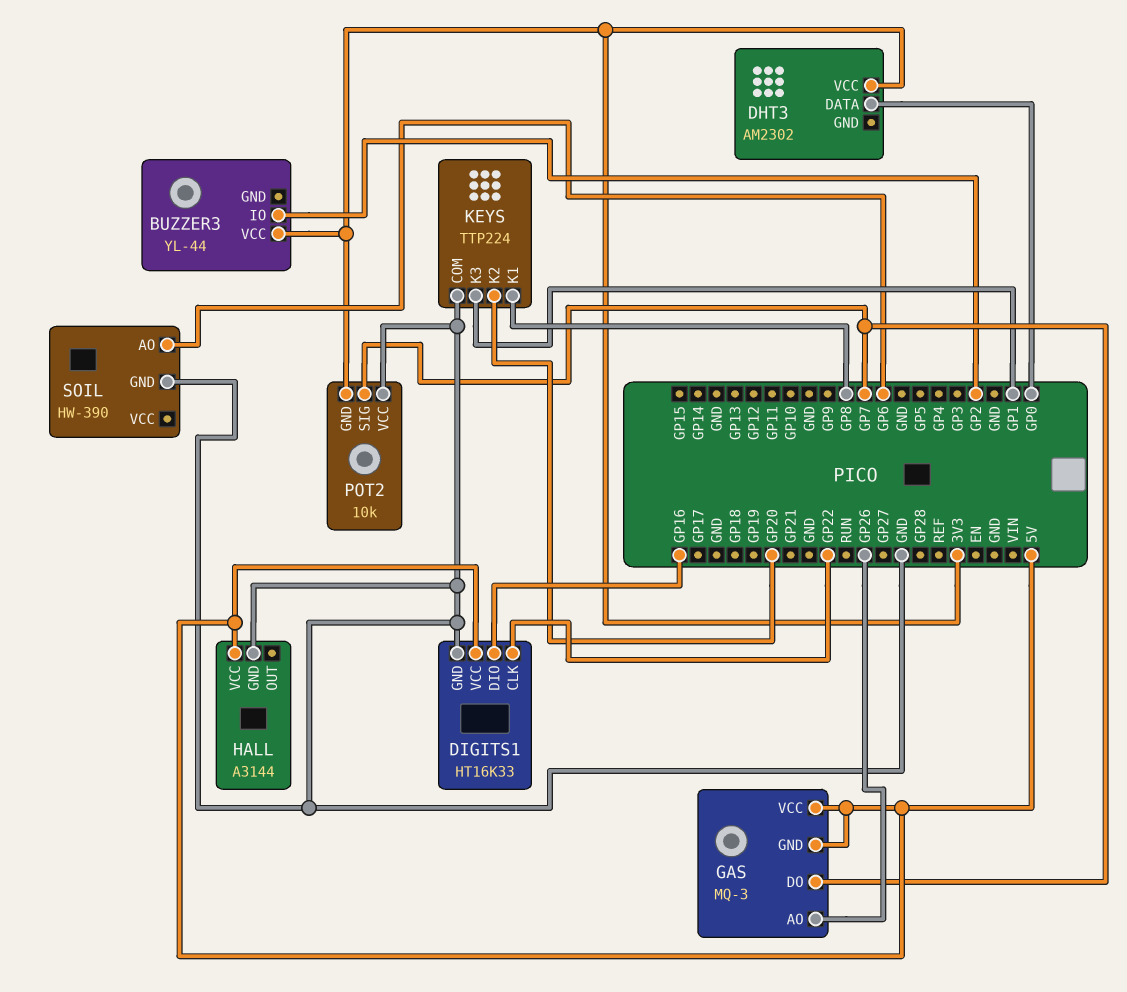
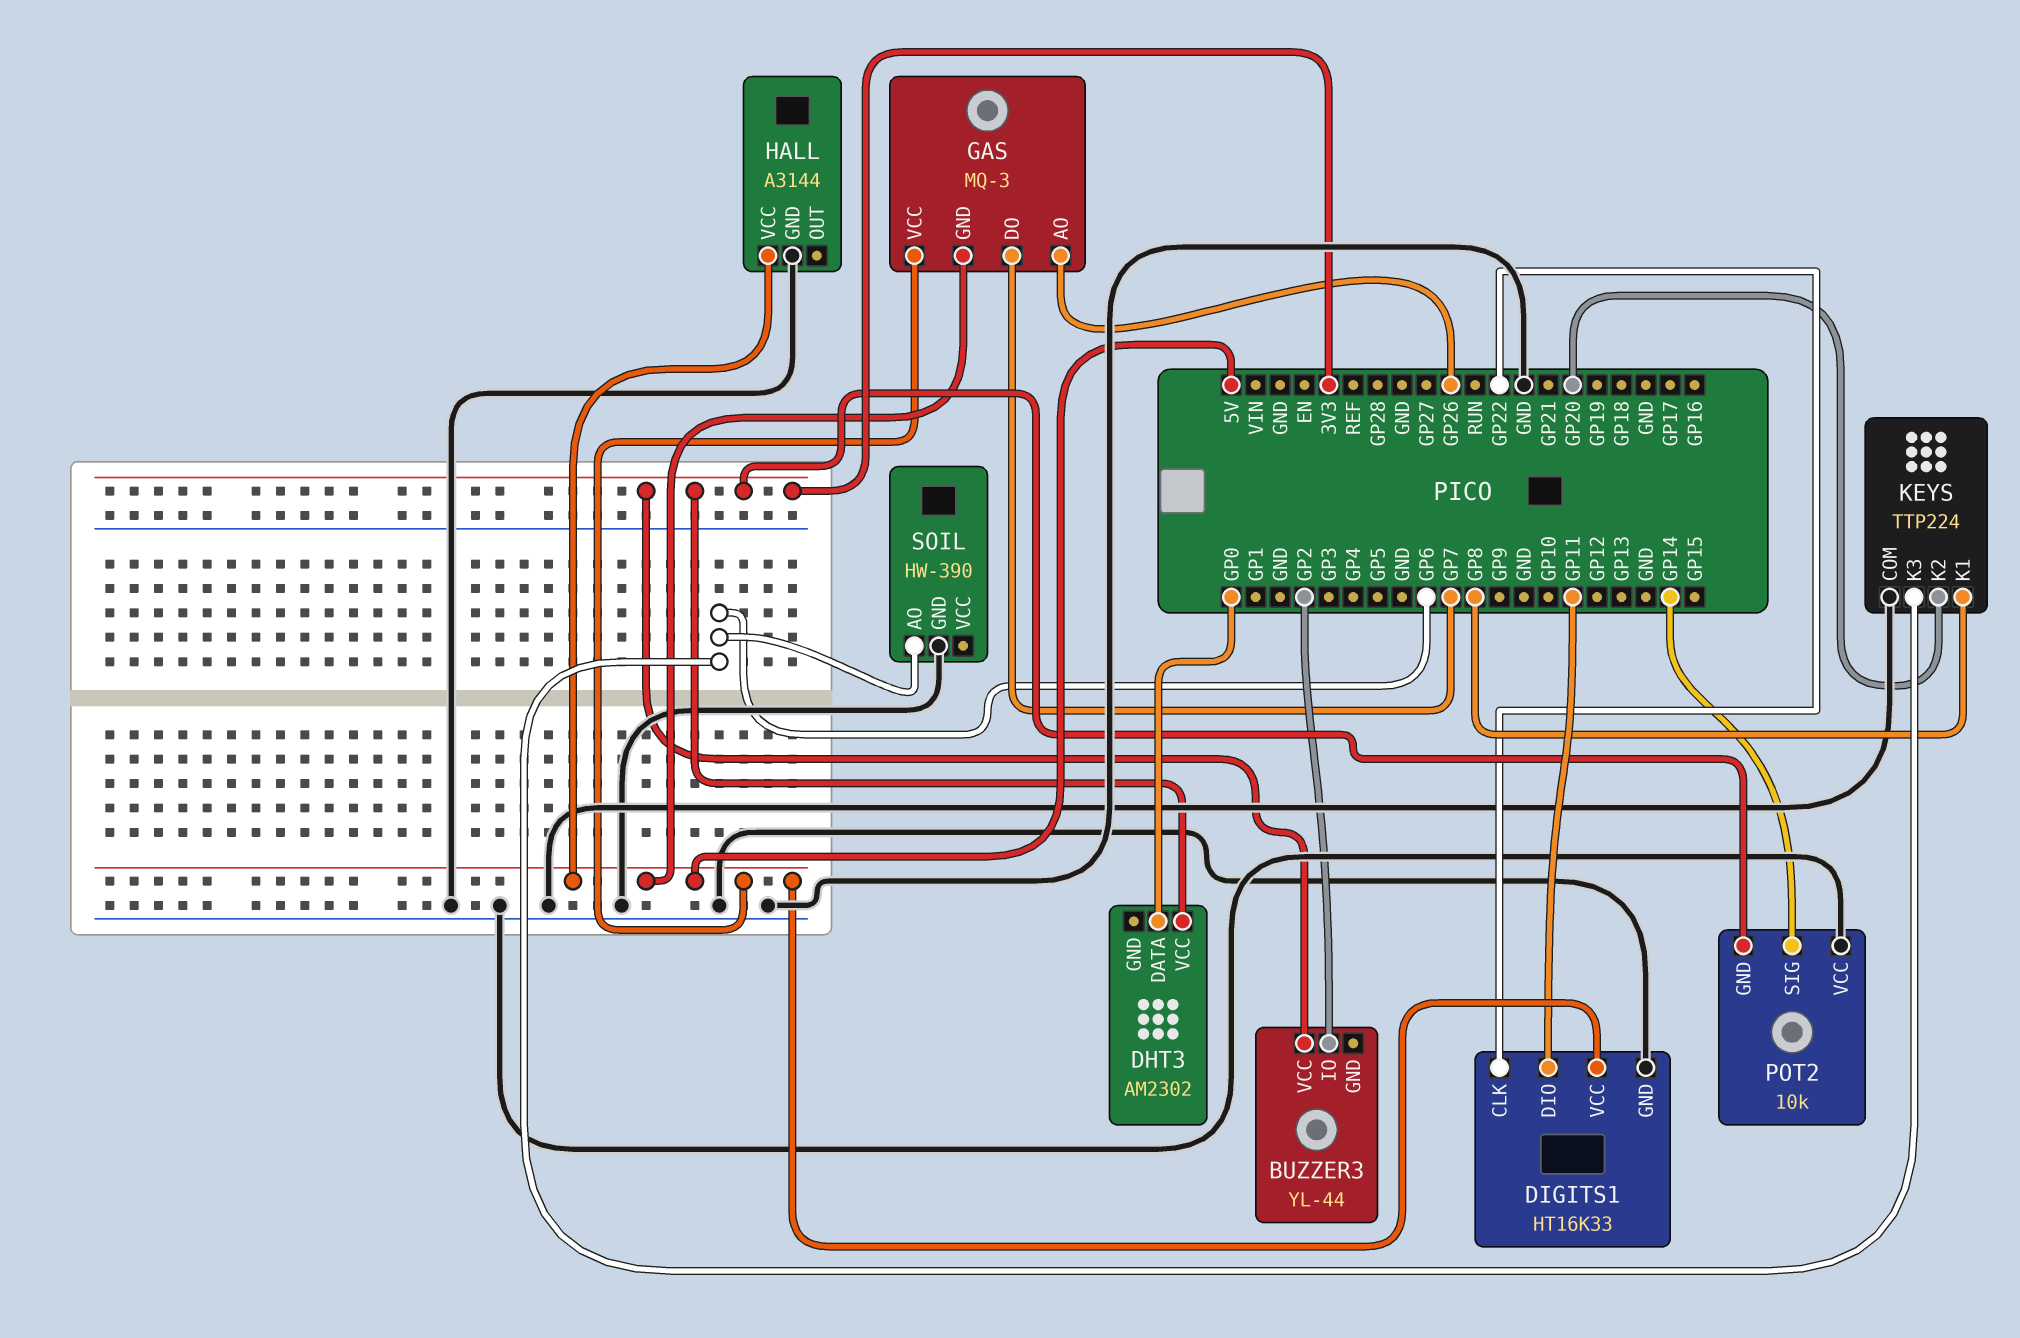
DIGITS1 pin DIO: GP16 -> GP11
KEYS pin K3: GP1 -> GP6
POT2 pin SIG: GP7 -> GP14

